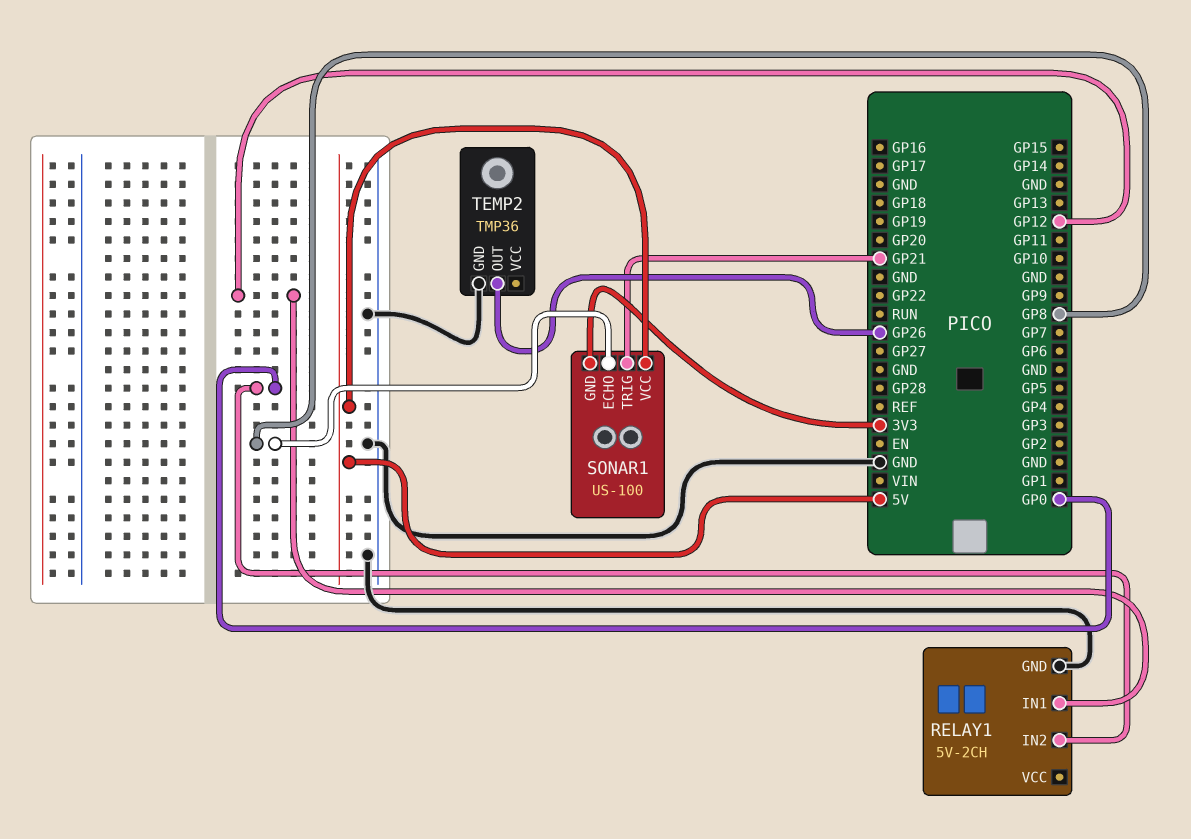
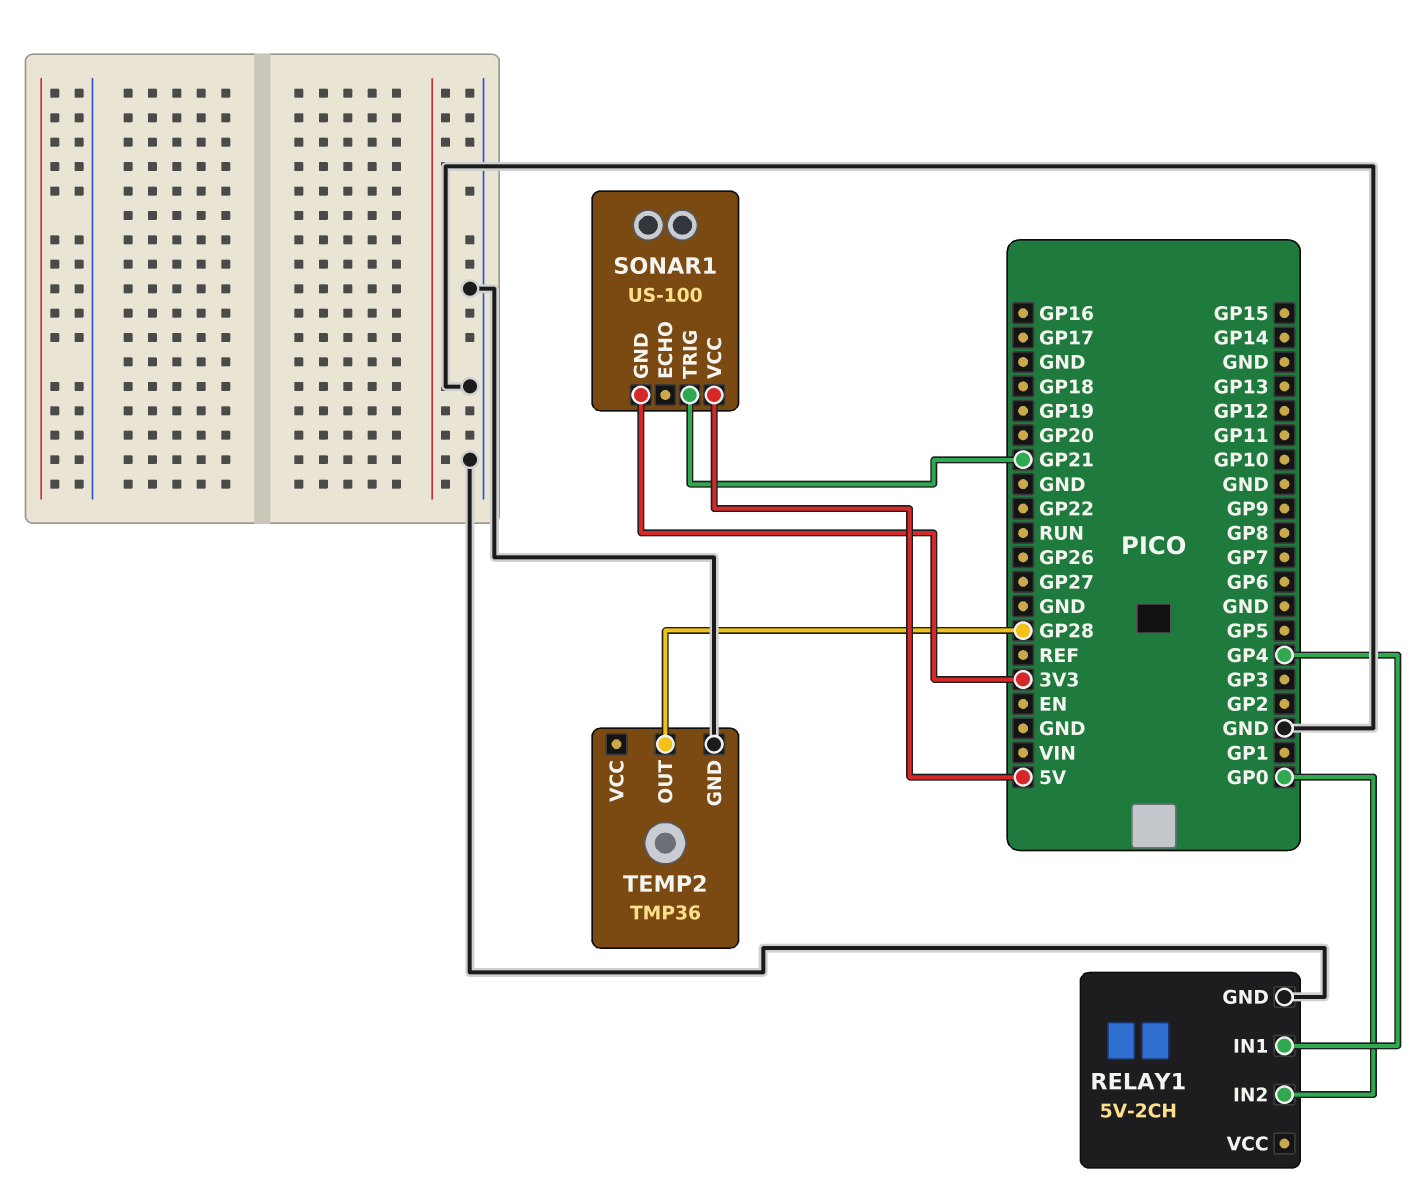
RELAY1 pin IN1: GP12 -> GP4
SONAR1 pin ECHO: GP8 -> none
TEMP2 pin OUT: GP26 -> GP28

